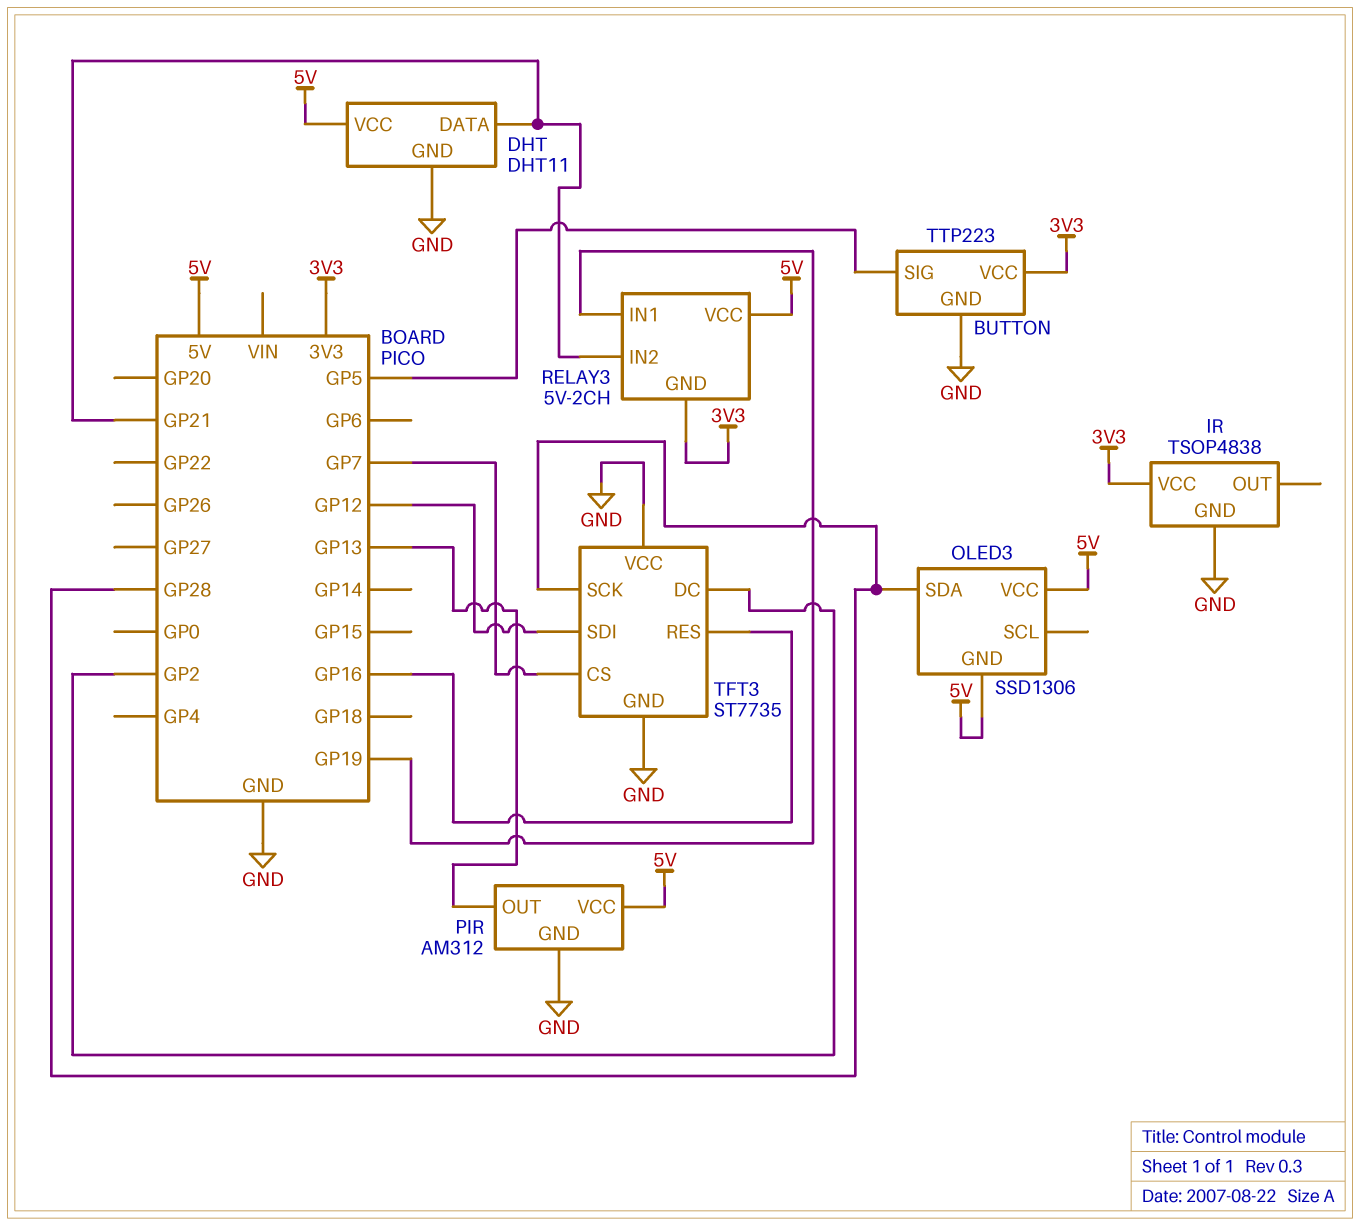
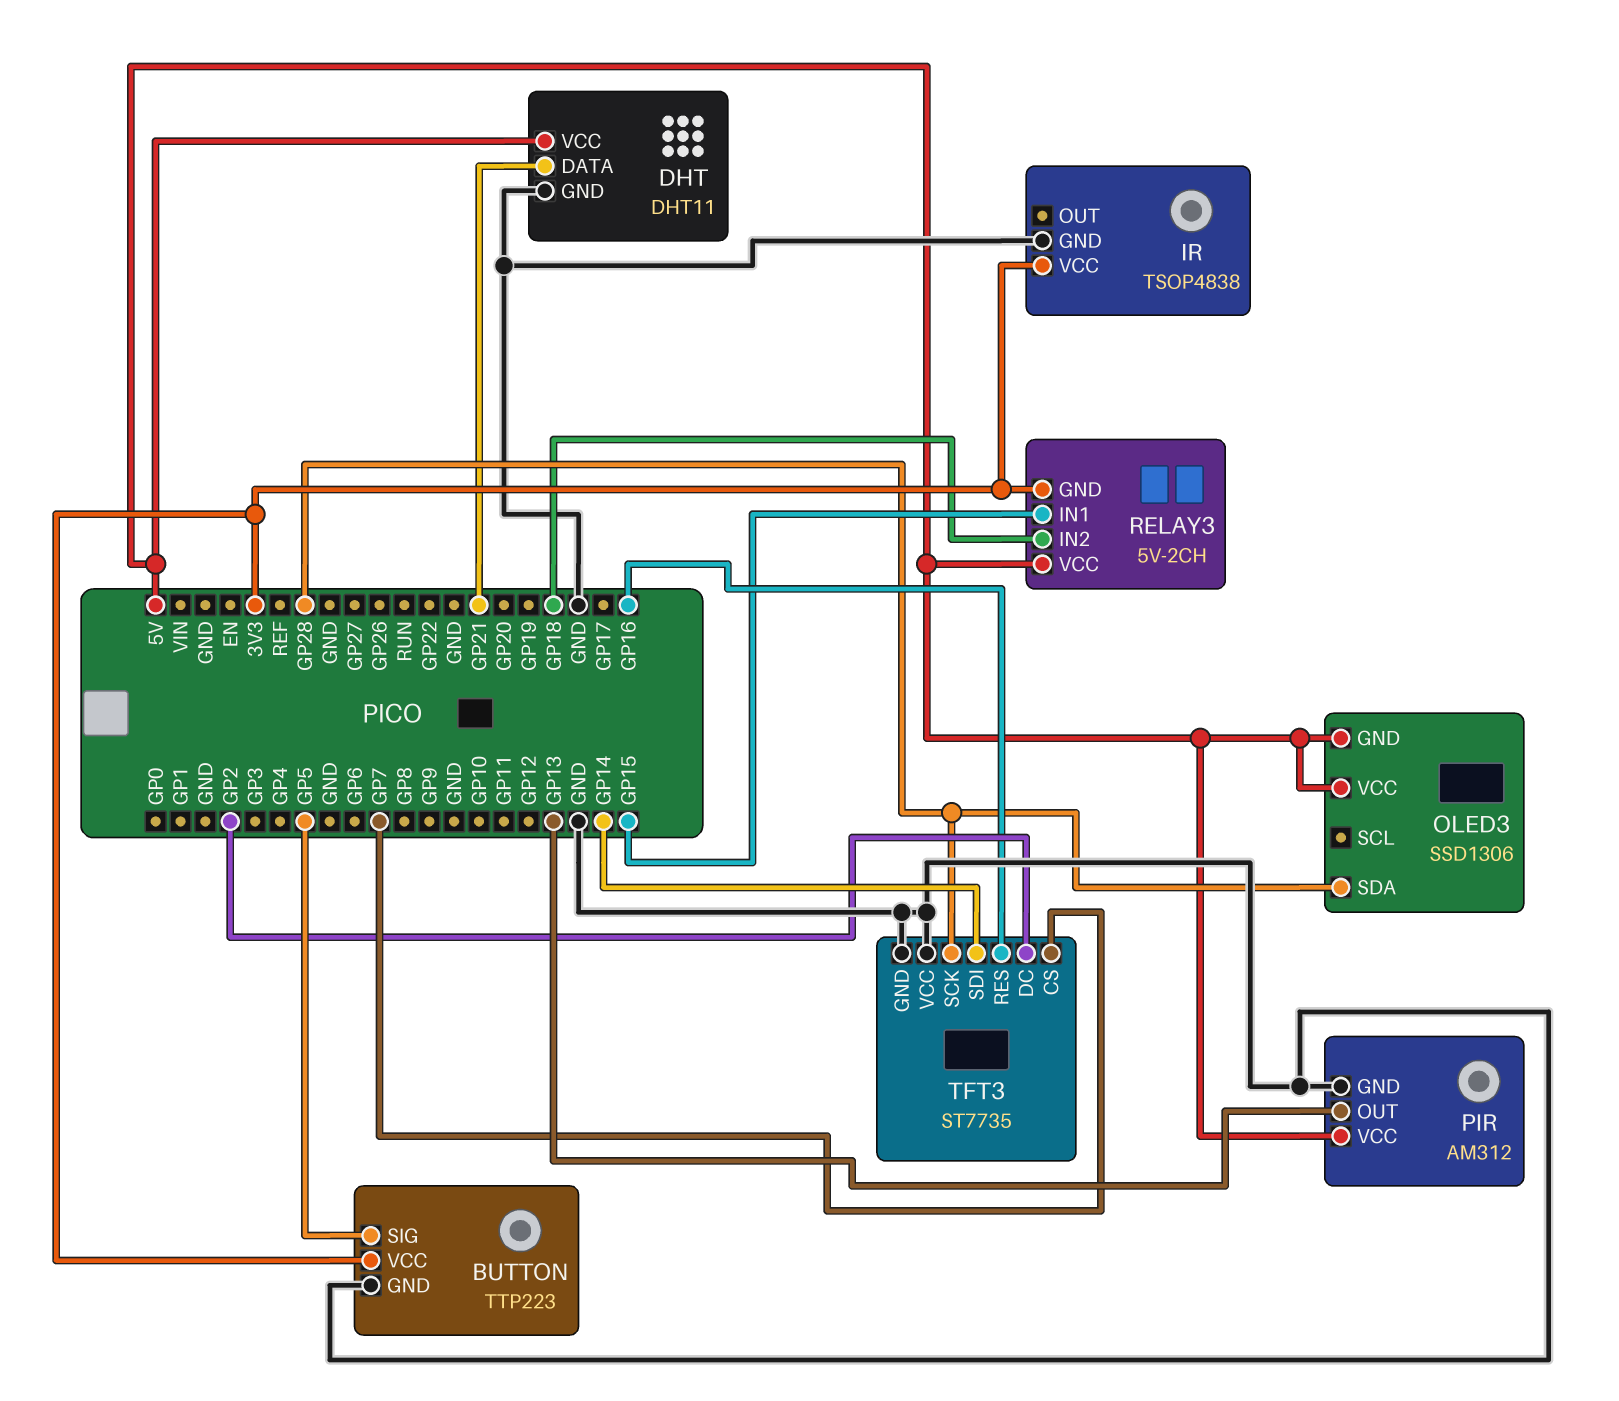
RELAY3 pin IN1: GP19 -> GP15
RELAY3 pin IN2: GP21 -> GP18
TFT3 pin SDI: GP12 -> GP14

